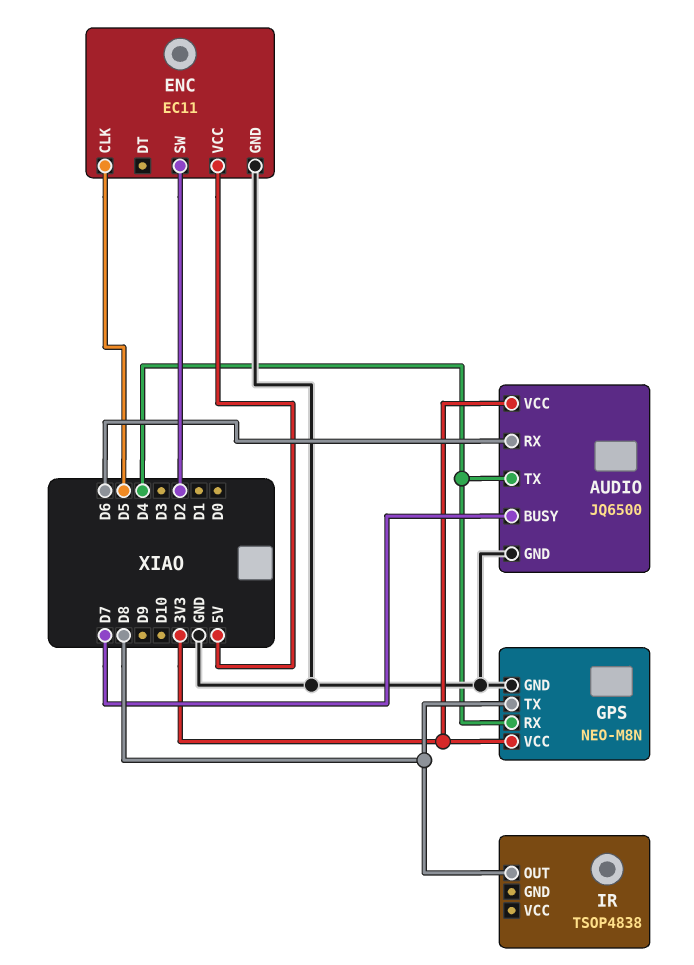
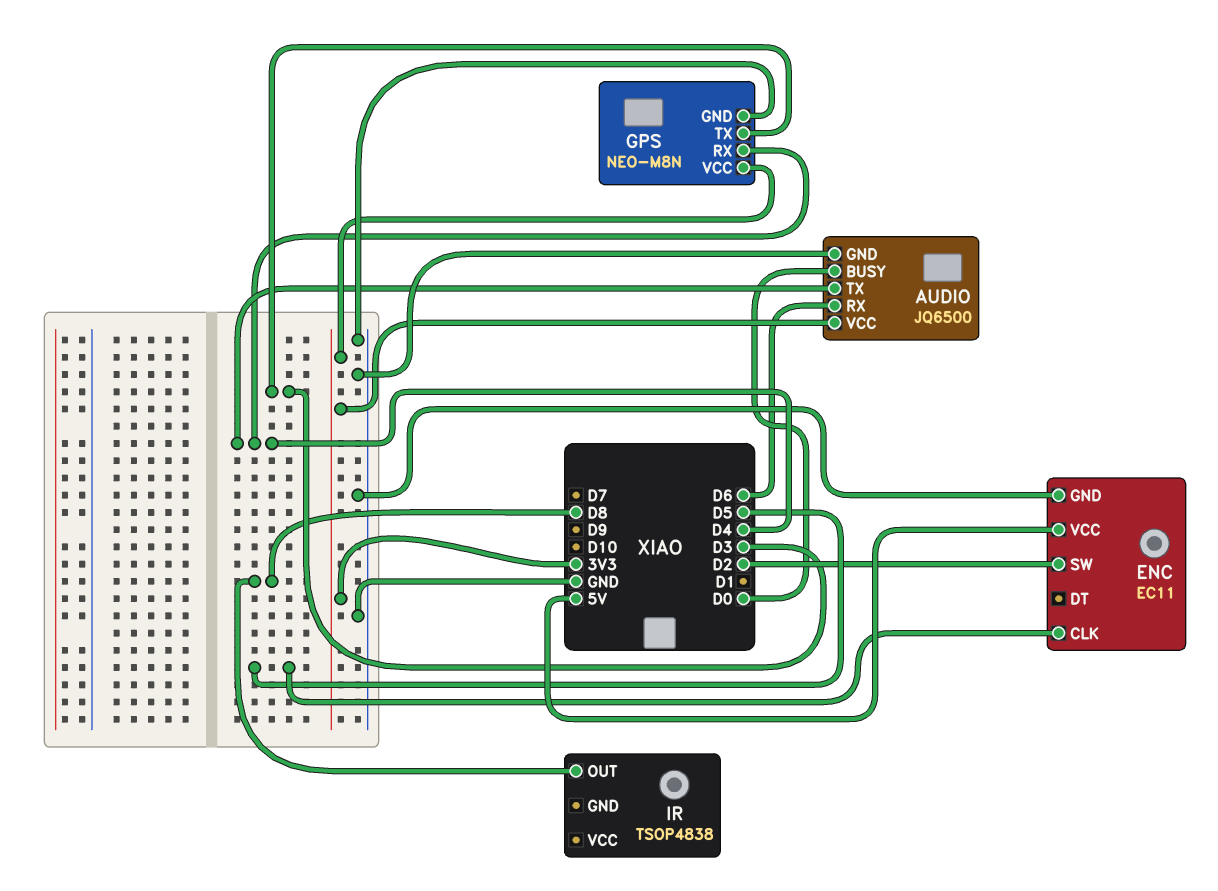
AUDIO pin BUSY: D7 -> D0
GPS pin TX: D8 -> D3

